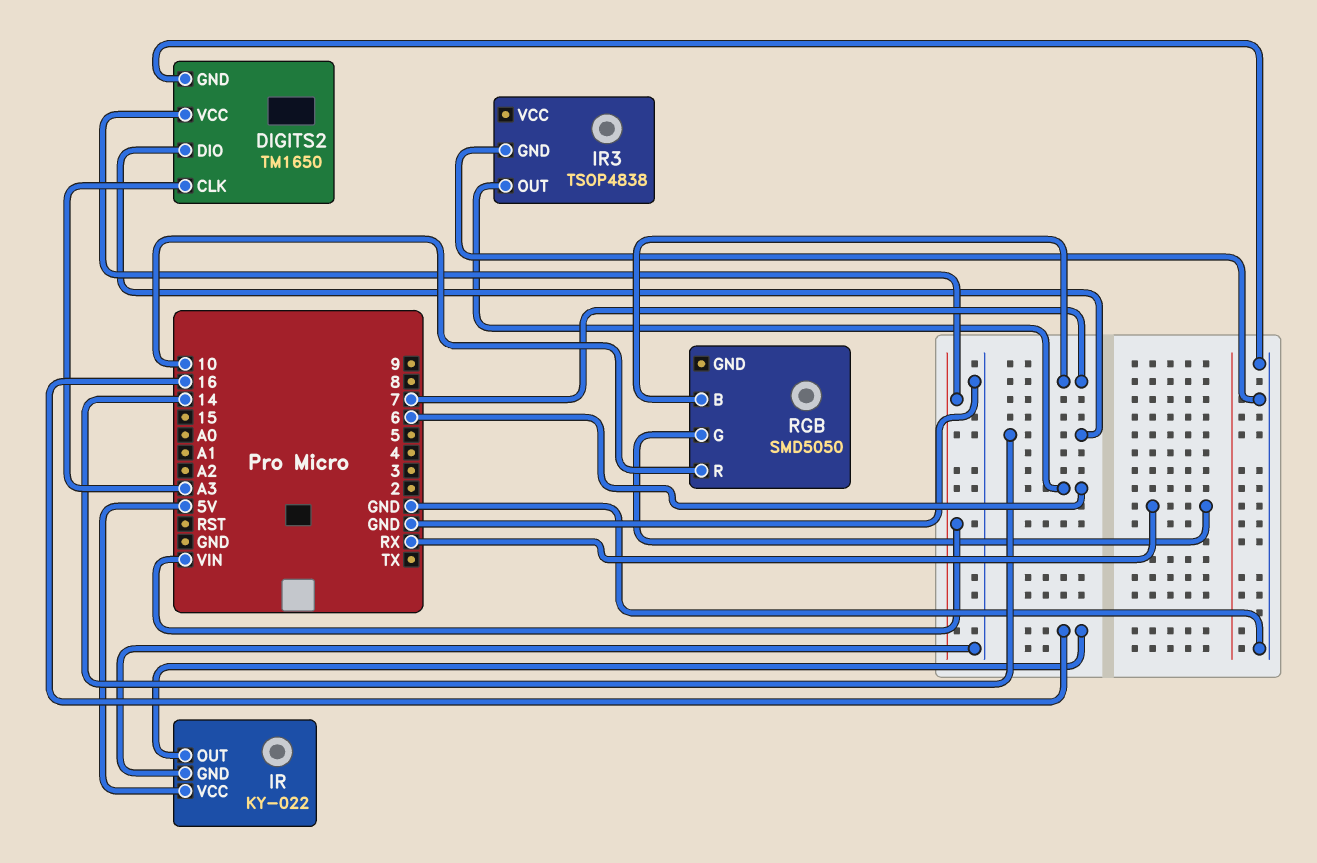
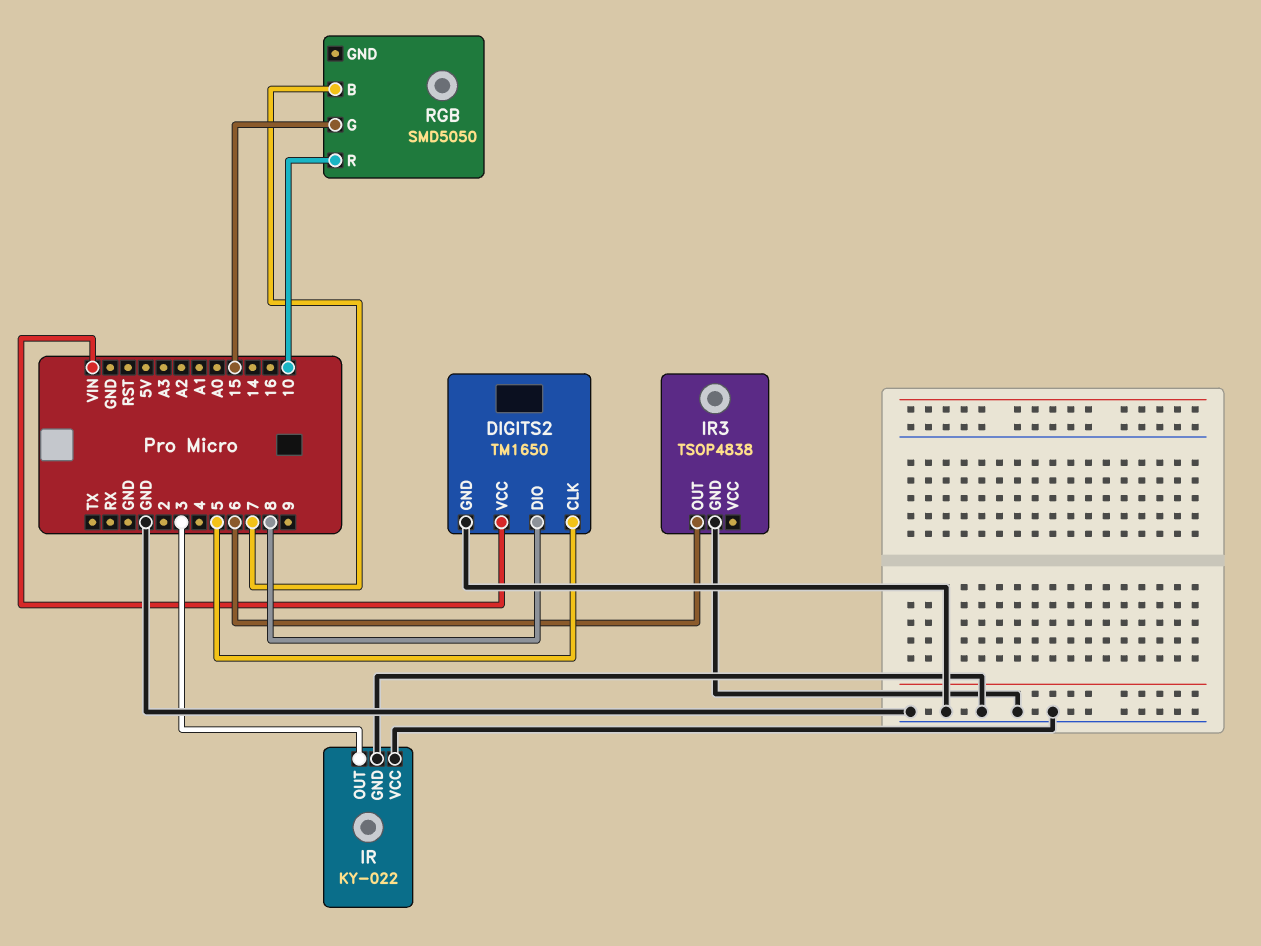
DIGITS2 pin CLK: A3 -> 5
DIGITS2 pin DIO: 14 -> 8
IR pin OUT: 16 -> 3
IR pin VCC: 5V -> GND
RGB pin G: RX -> 15

